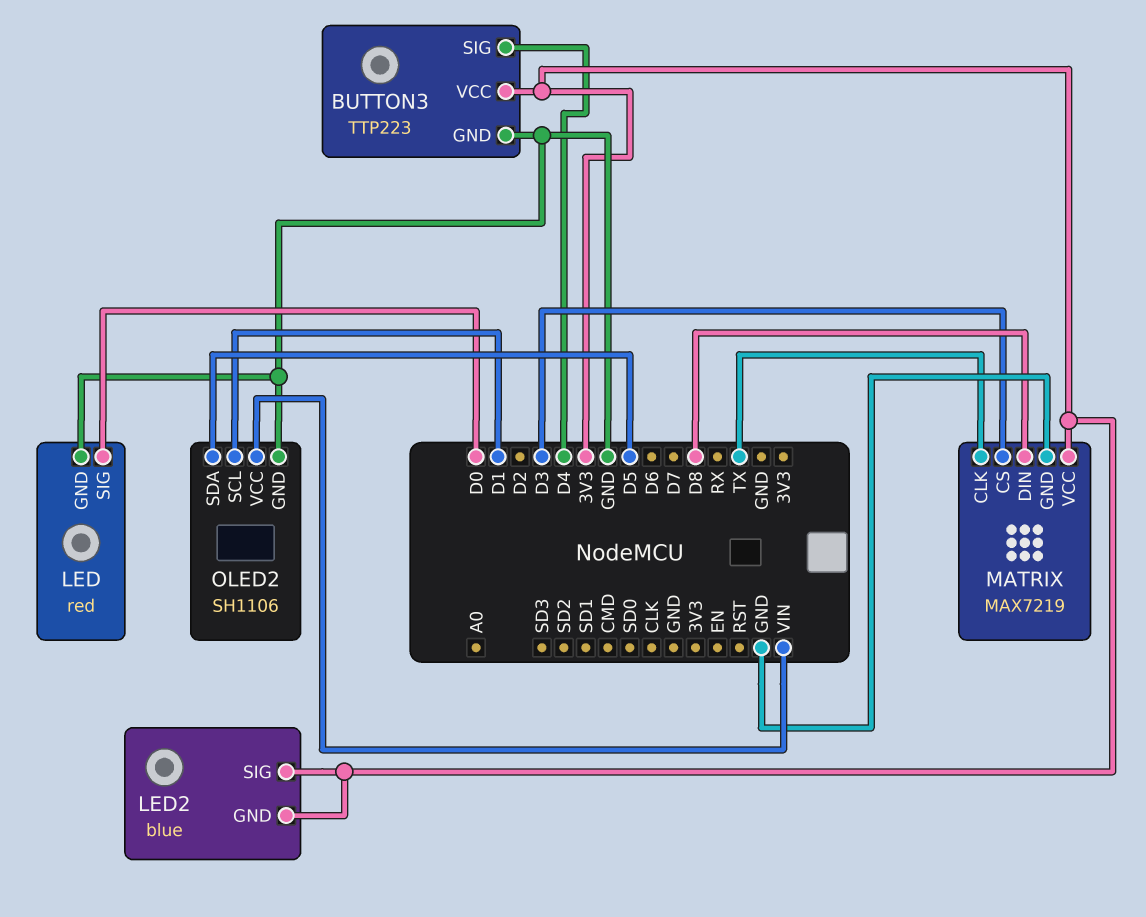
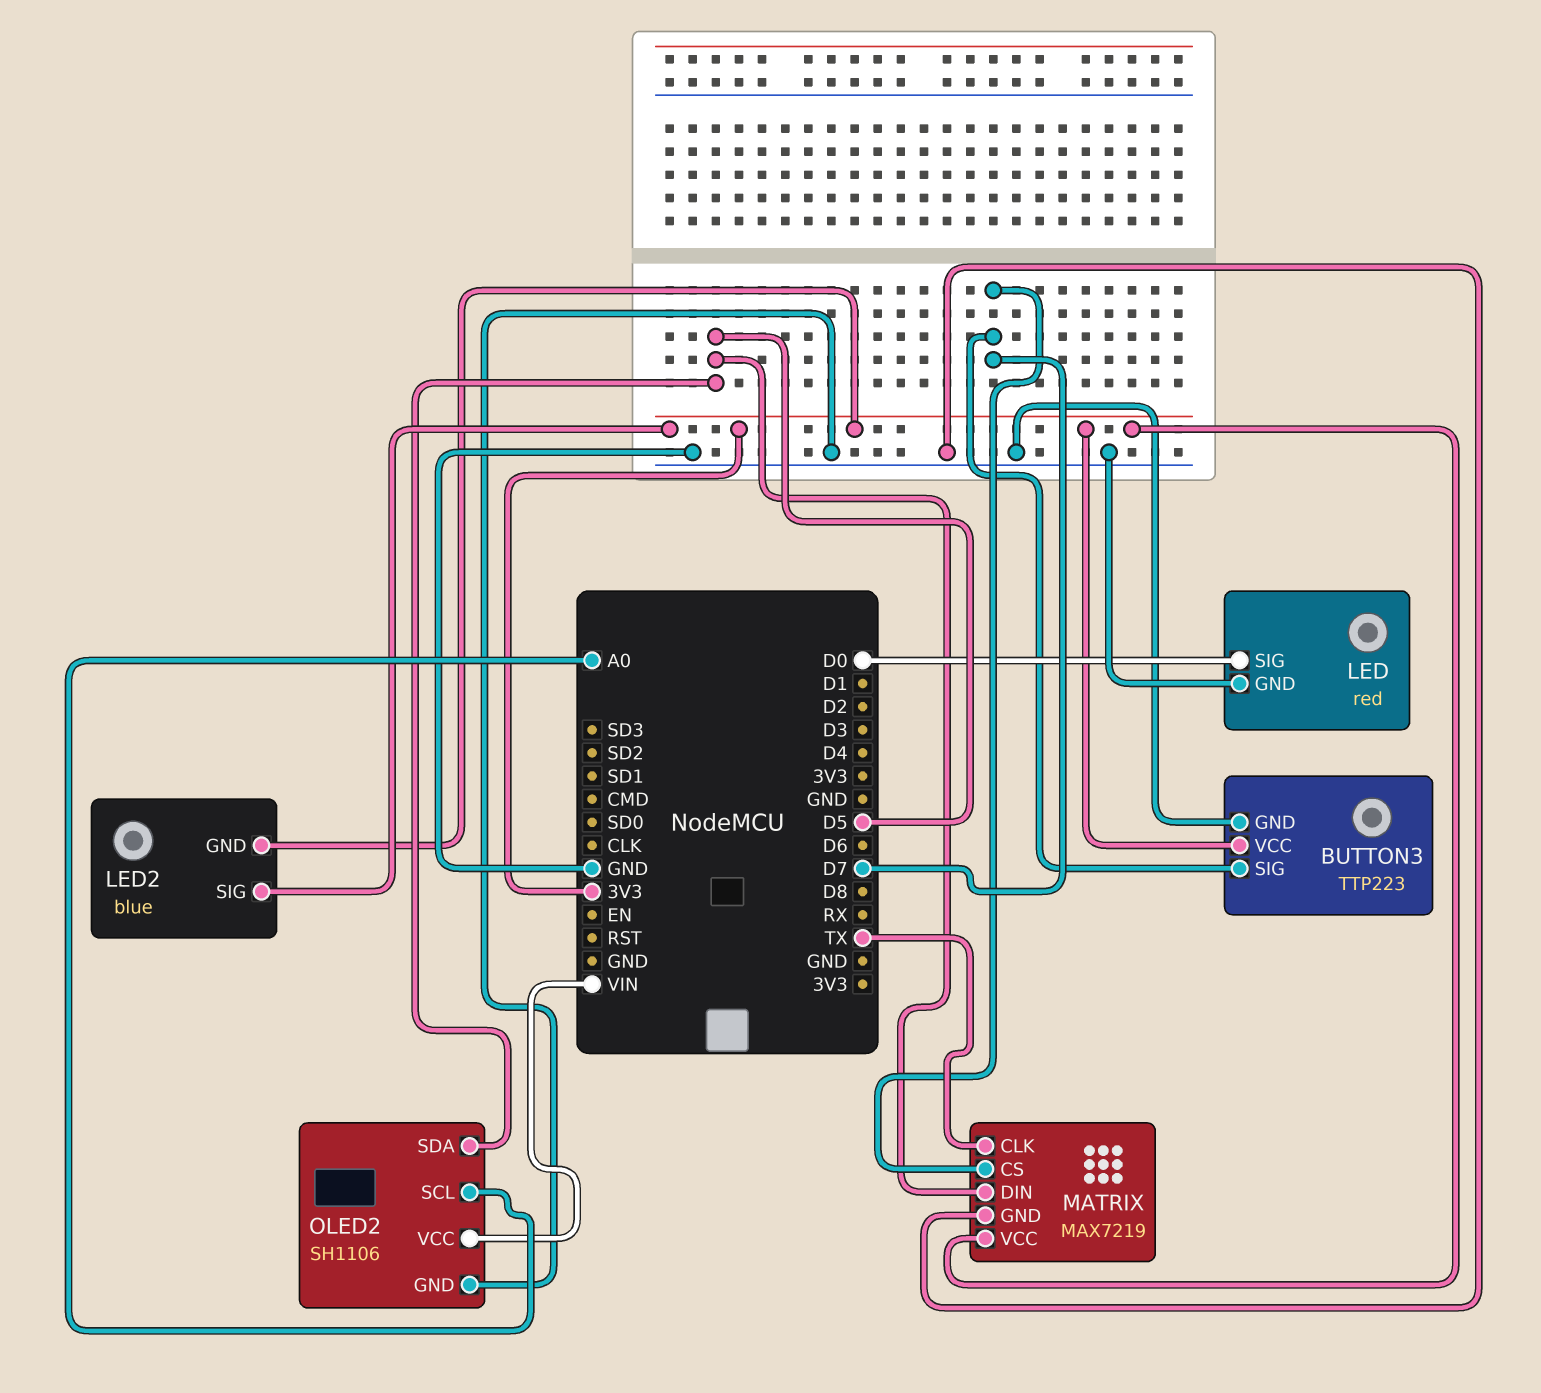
BUTTON3 pin SIG: D4 -> D7
MATRIX pin CS: D3 -> D7
MATRIX pin DIN: D8 -> D5
OLED2 pin SCL: D1 -> A0

